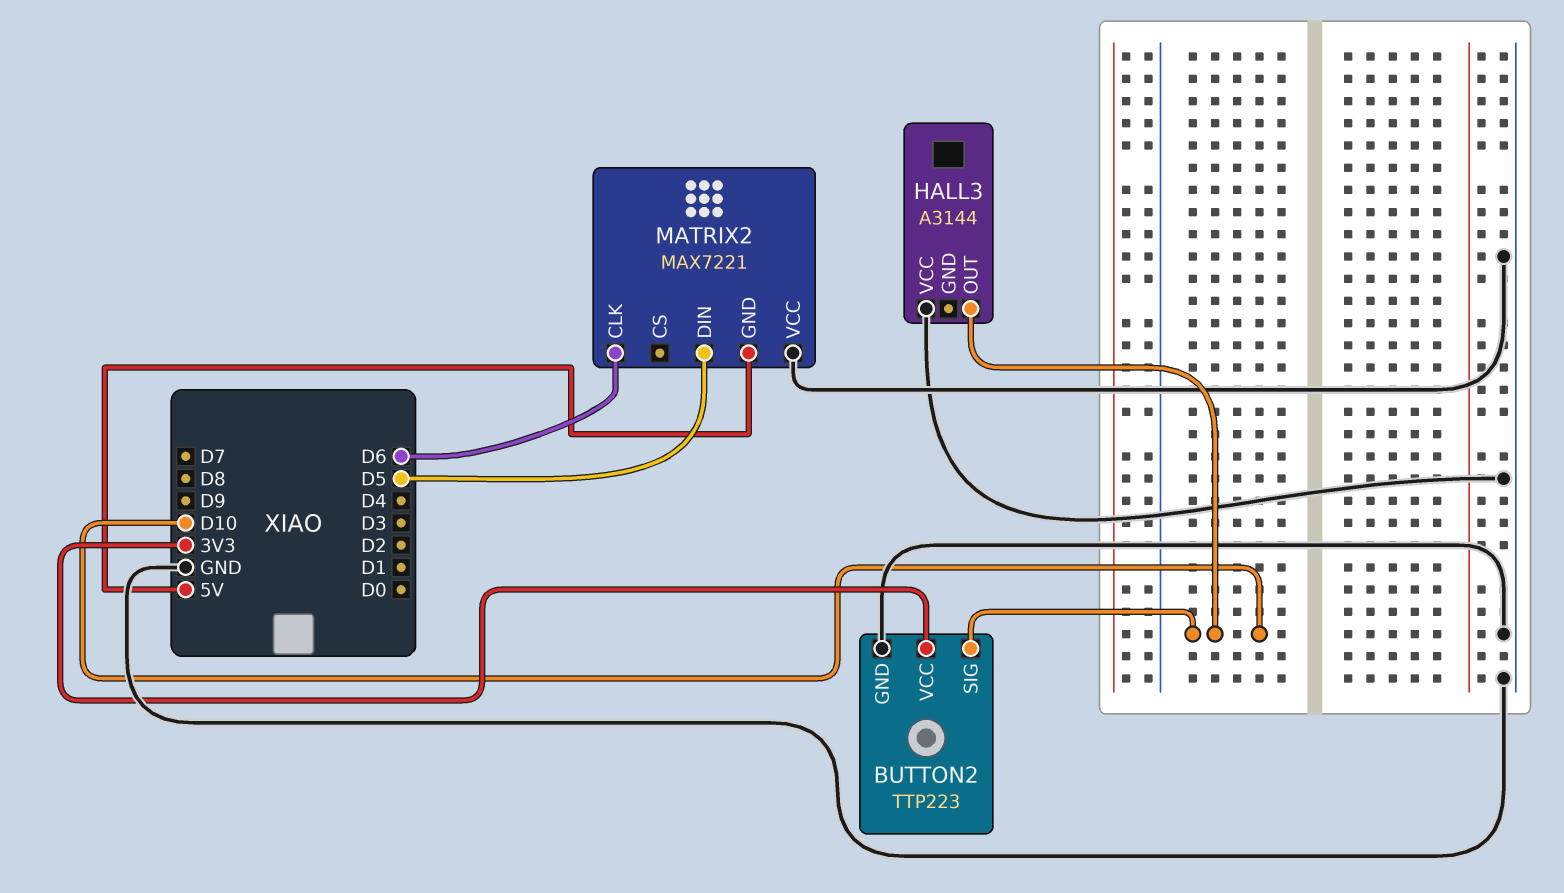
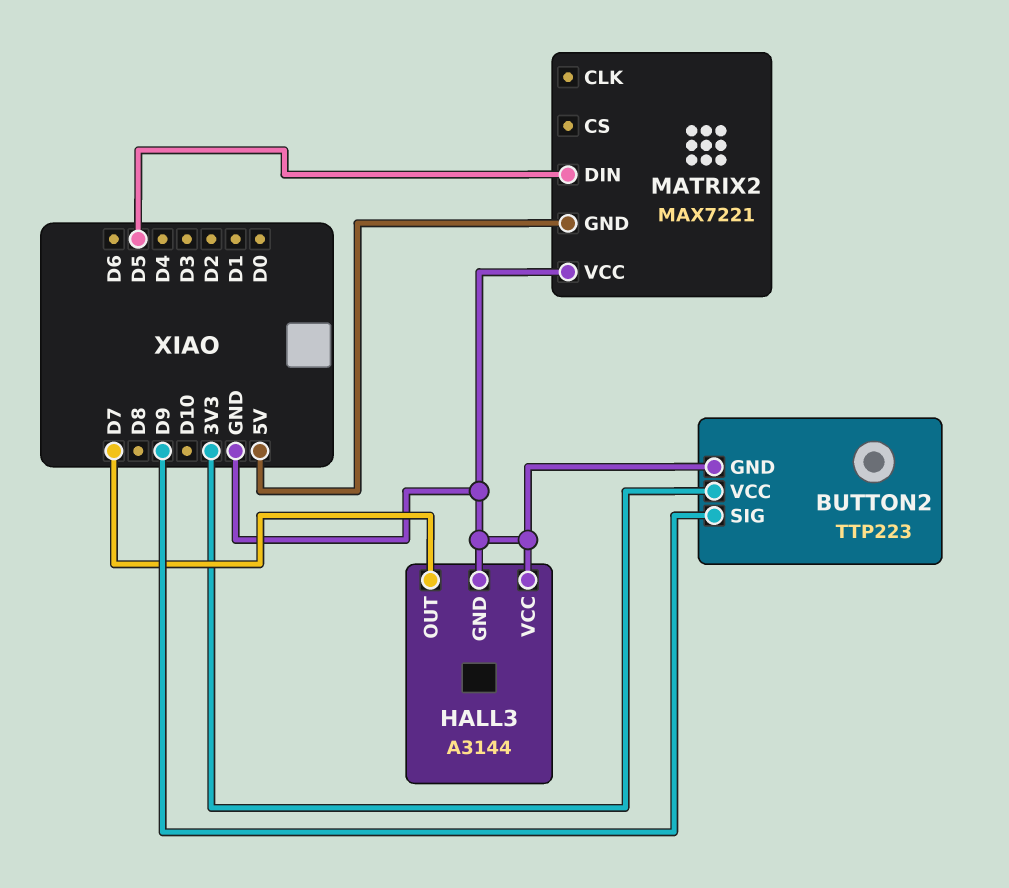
BUTTON2 pin SIG: D10 -> D9
HALL3 pin GND: none -> GND
HALL3 pin OUT: D10 -> D7
MATRIX2 pin CLK: D6 -> none

